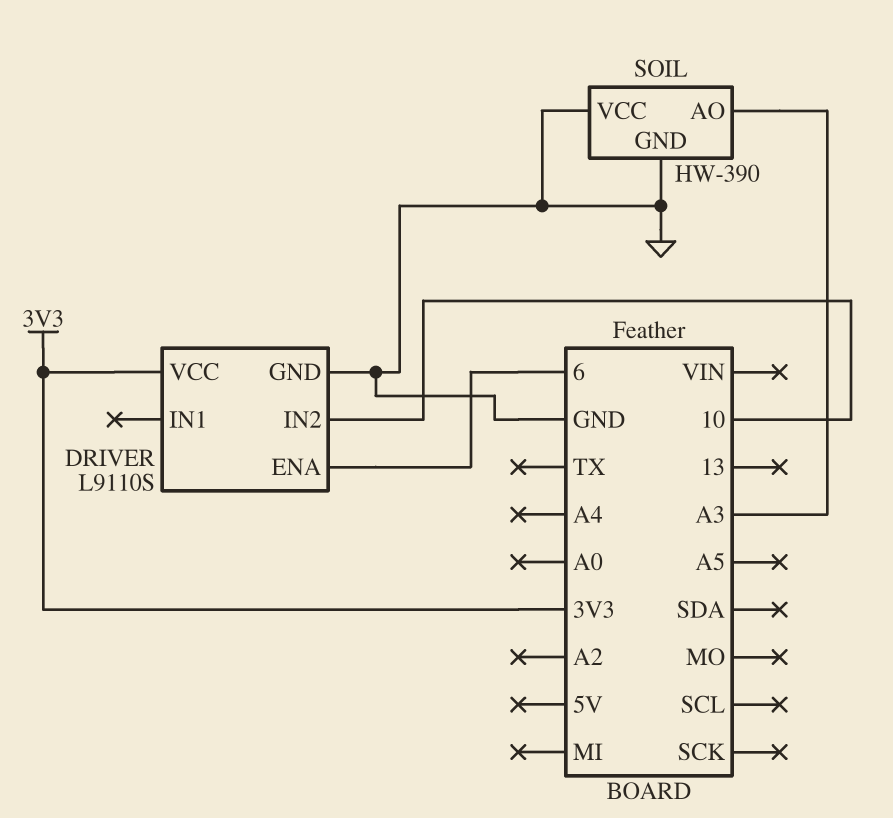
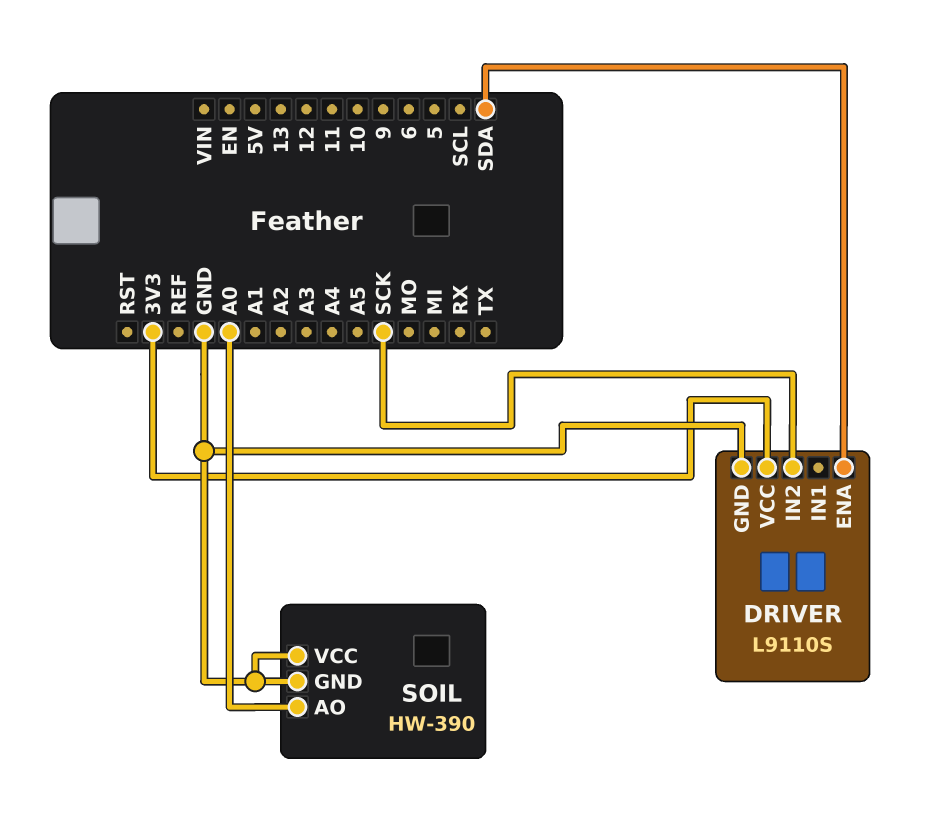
DRIVER pin ENA: 6 -> SDA
DRIVER pin IN2: 10 -> SCK
SOIL pin AO: A3 -> A0

